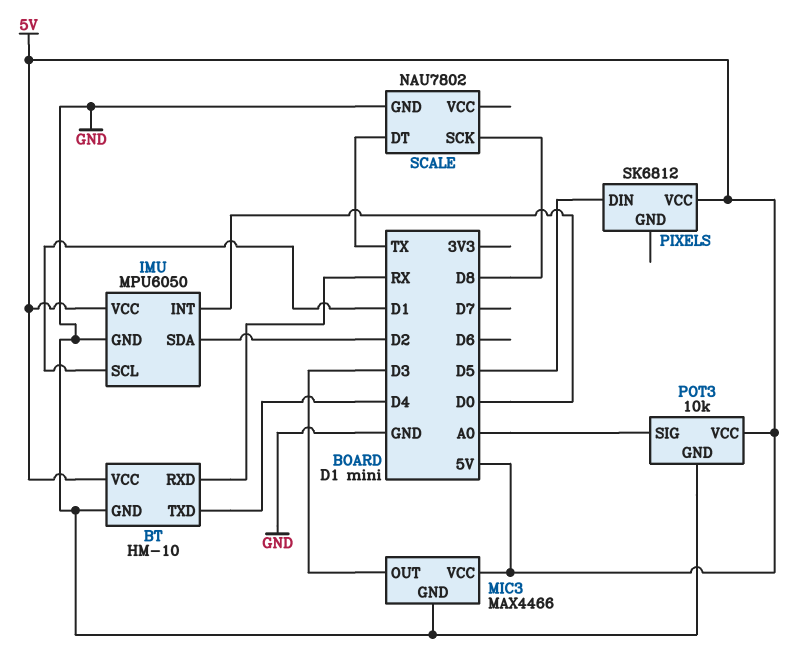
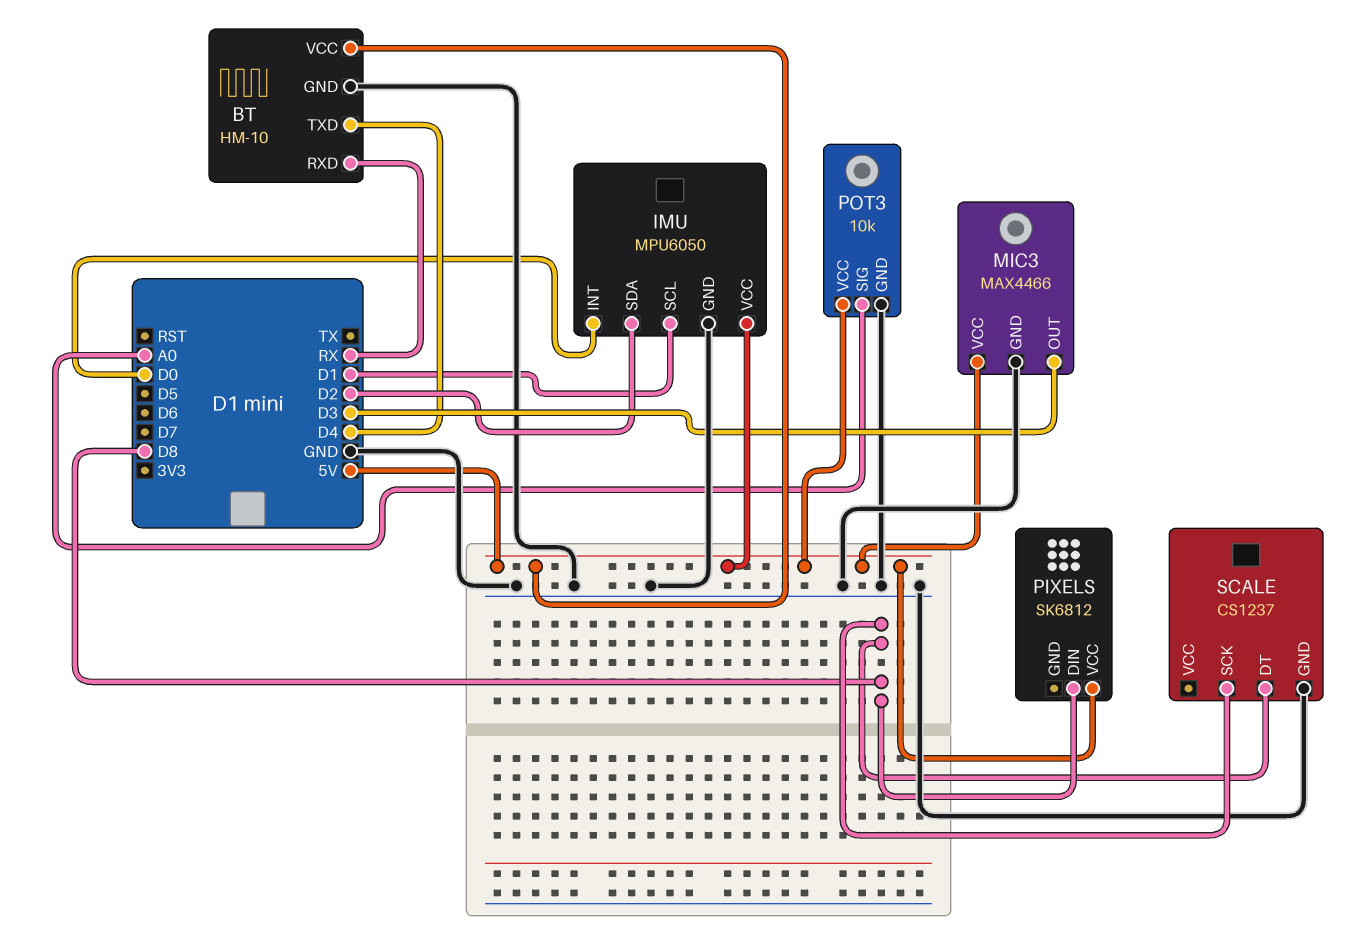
PIXELS pin DIN: D5 -> D8
SCALE: NAU7802 -> CS1237
SCALE pin DT: TX -> D8

